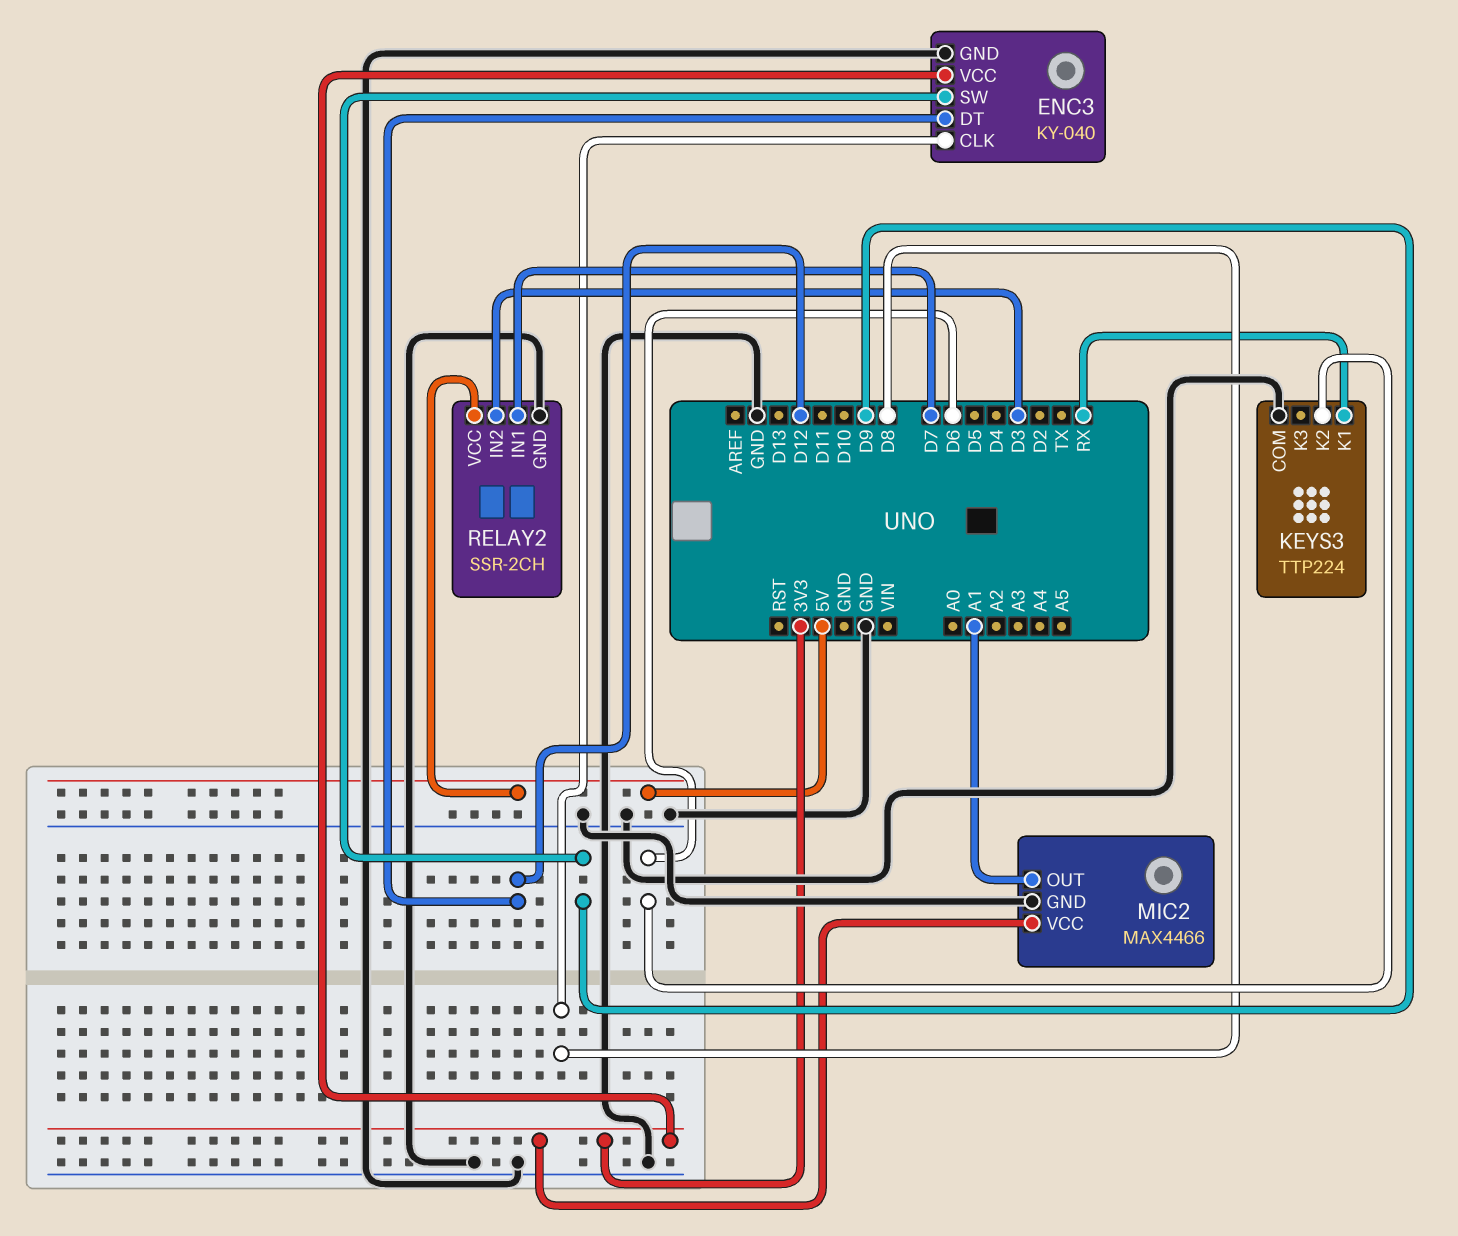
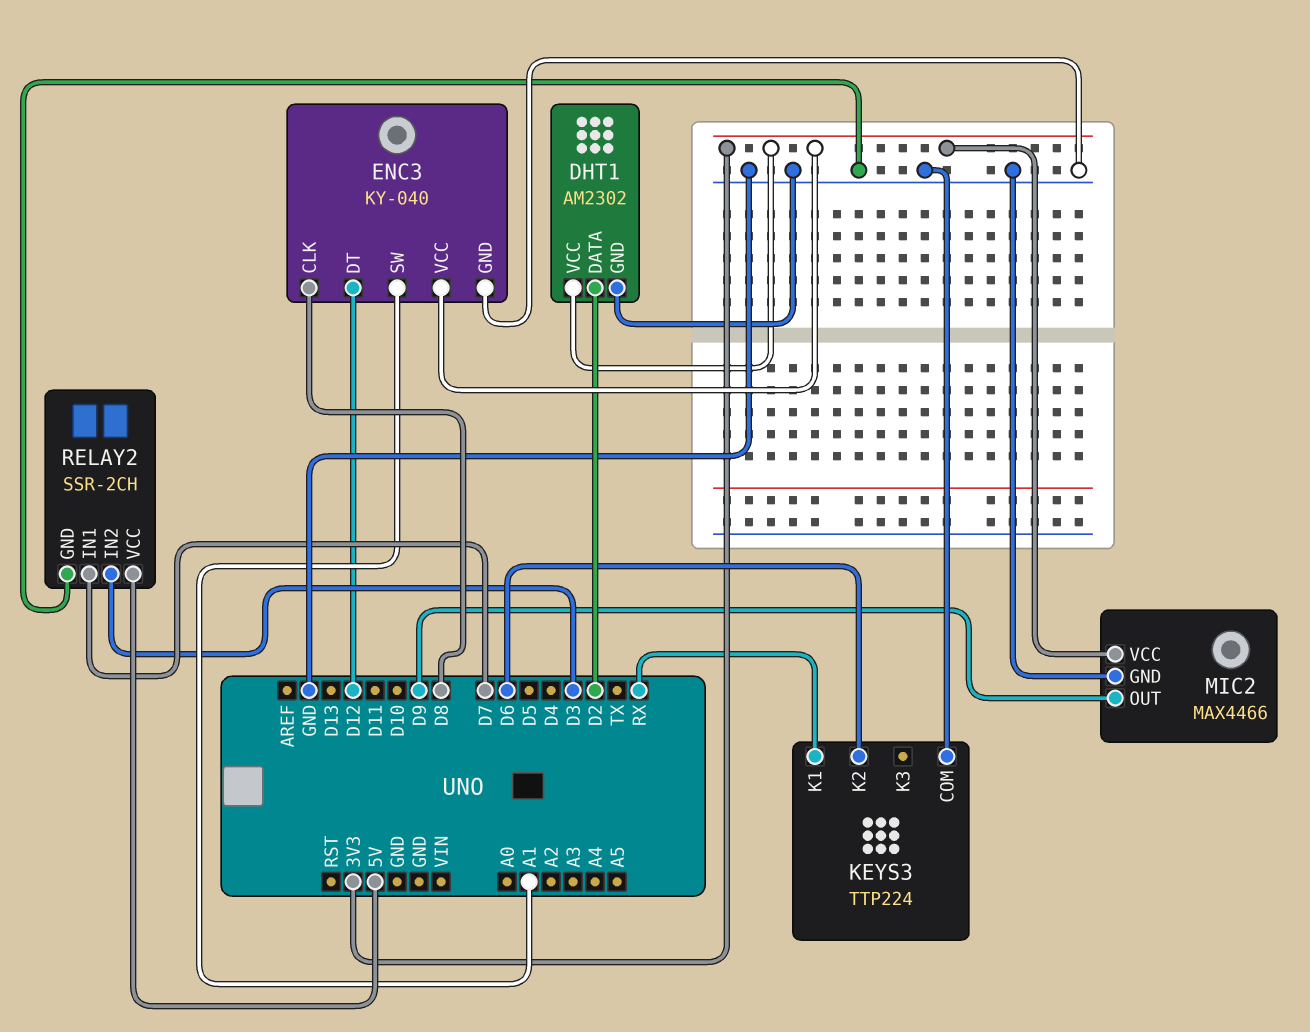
DHT1: none -> AM2302
DHT1 pin DATA: none -> D2
DHT1 pin GND: none -> GND
DHT1 pin VCC: none -> 3V3
ENC3 pin SW: D9 -> A1
MIC2 pin OUT: A1 -> D9

